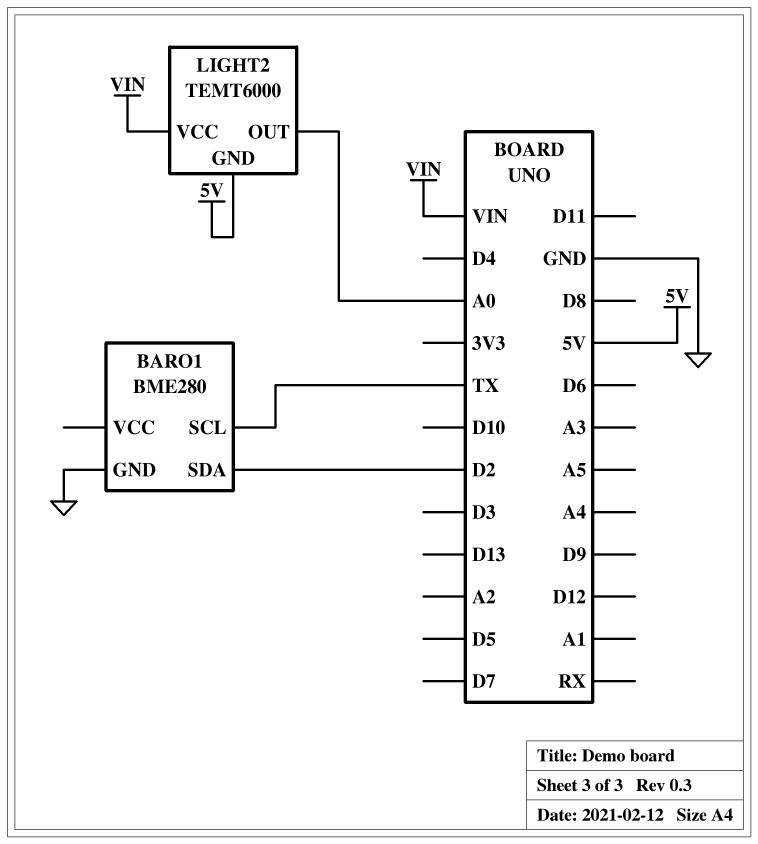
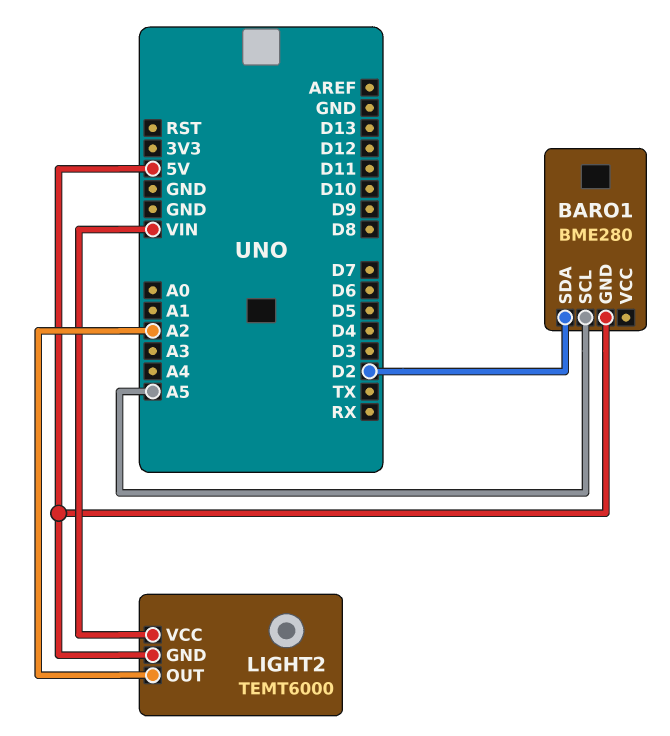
BARO1 pin GND: GND -> 5V
BARO1 pin SCL: TX -> A5
LIGHT2 pin OUT: A0 -> A2

